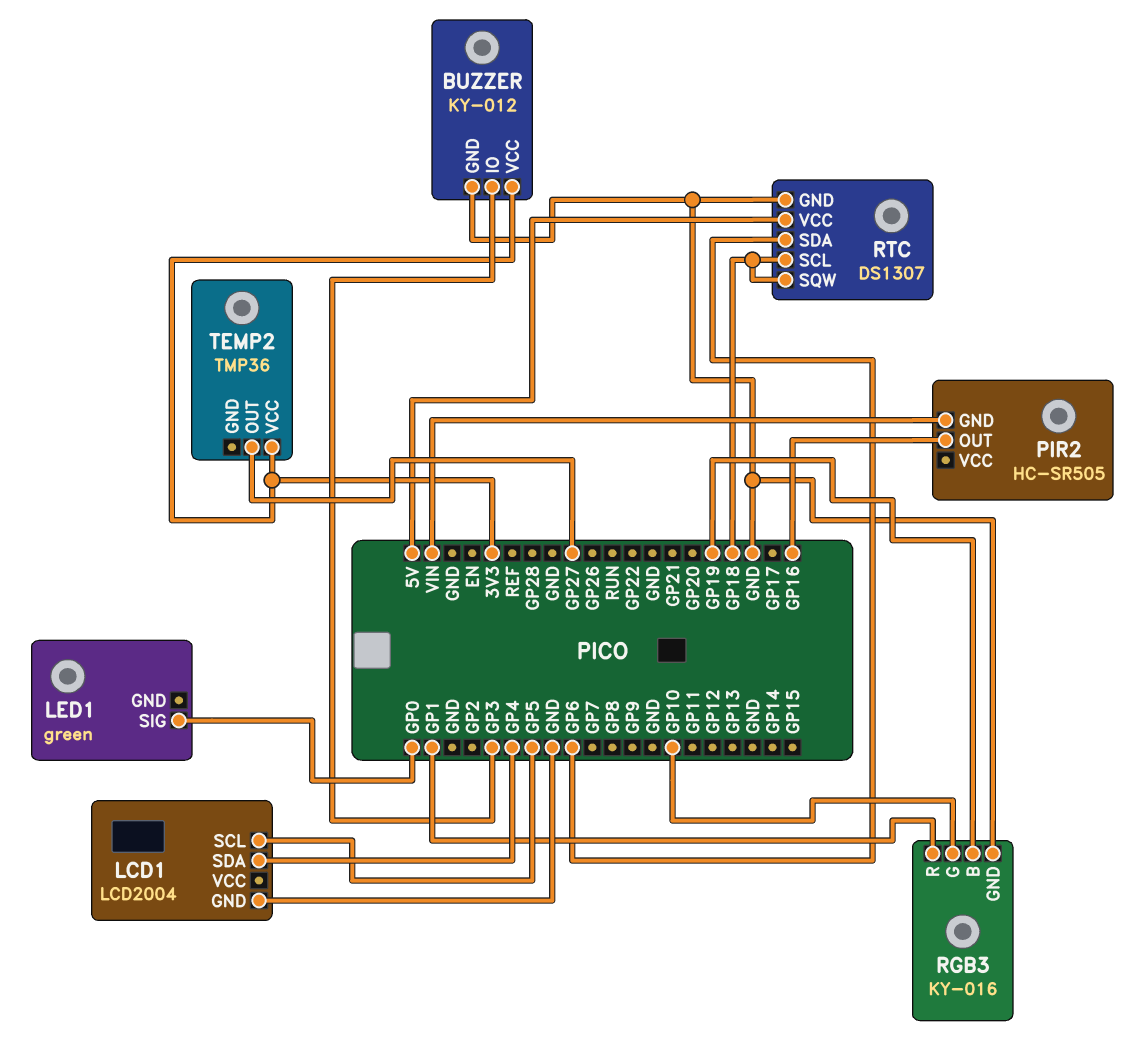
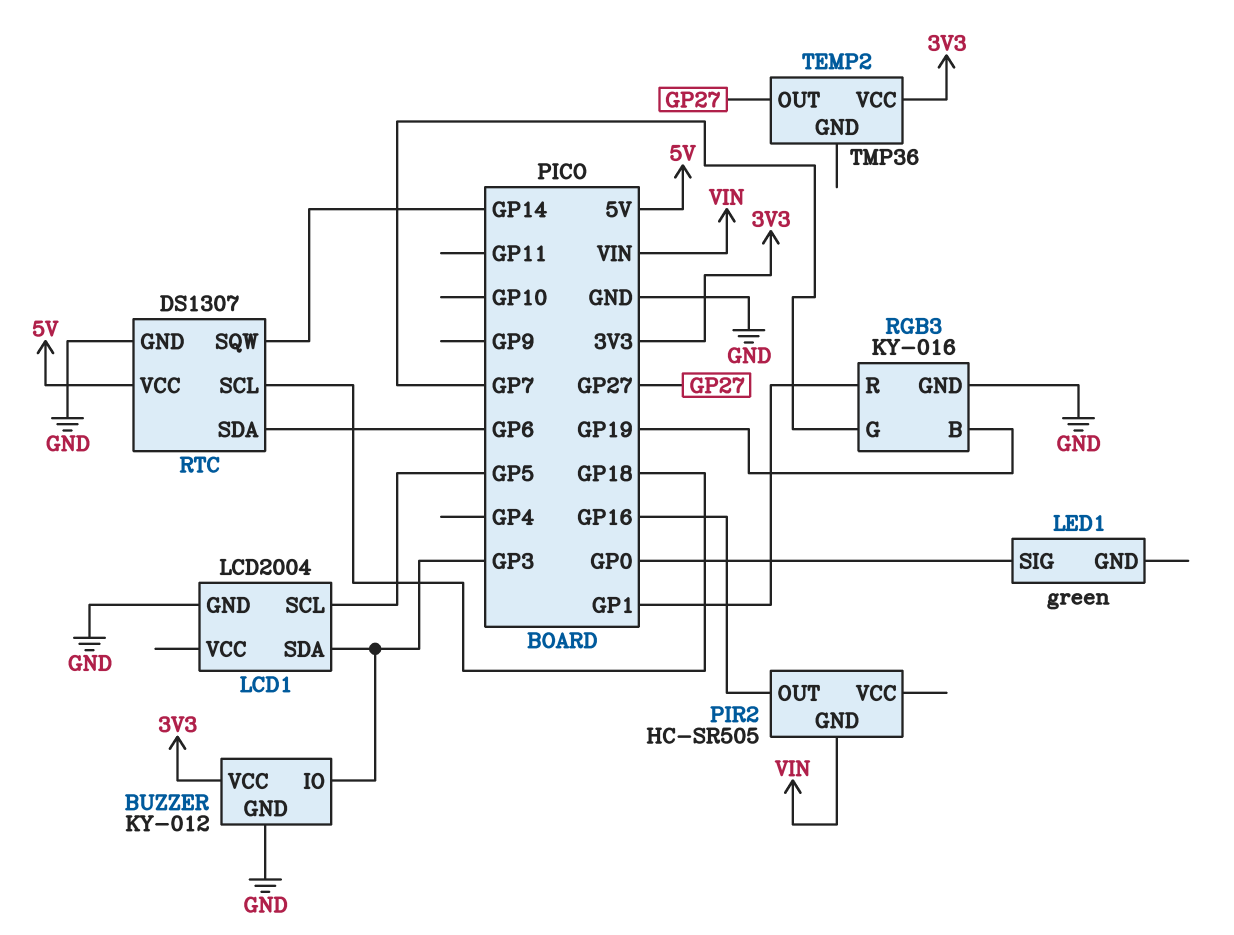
LCD1 pin SDA: GP4 -> GP3
RGB3 pin G: GP10 -> GP7
RTC pin SQW: GP18 -> GP14

